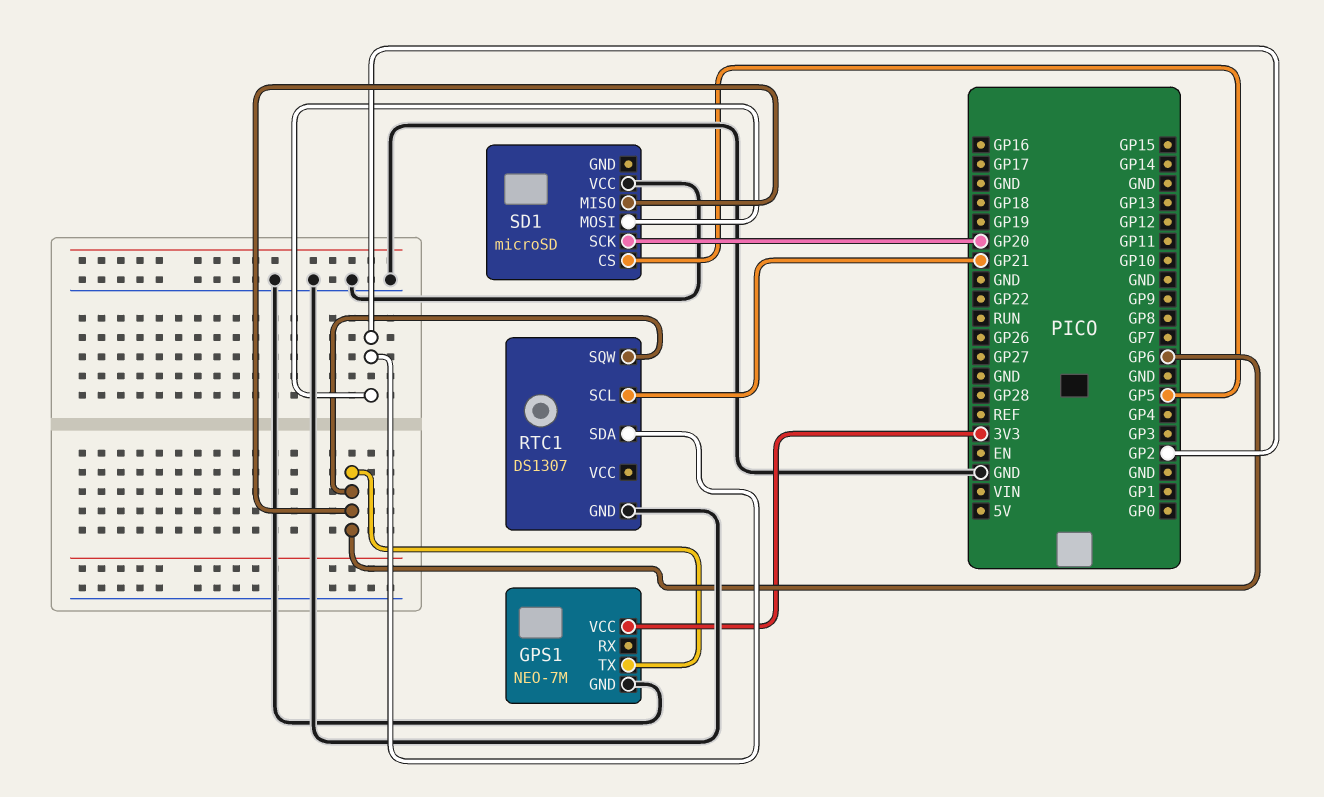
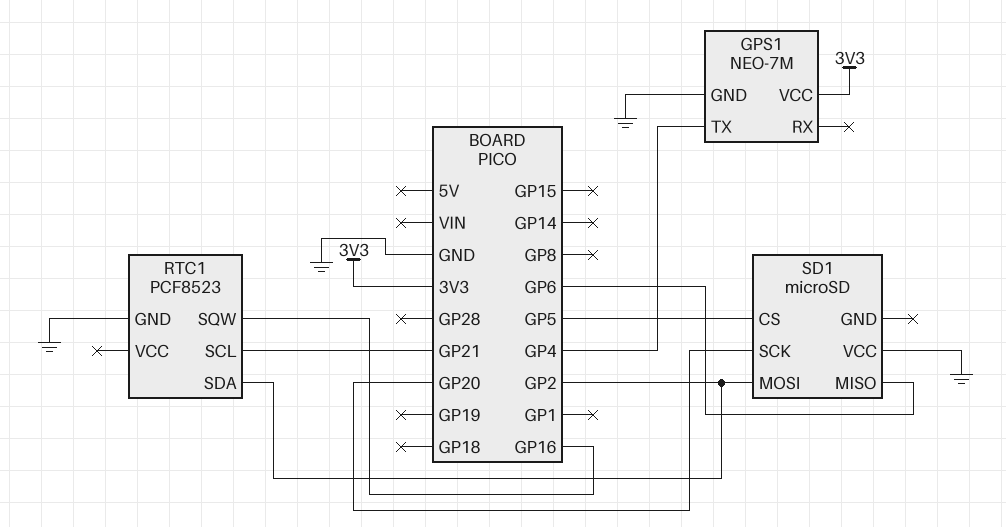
GPS1 pin TX: GP6 -> GP4
RTC1: DS1307 -> PCF8523
RTC1 pin SQW: GP6 -> GP16

